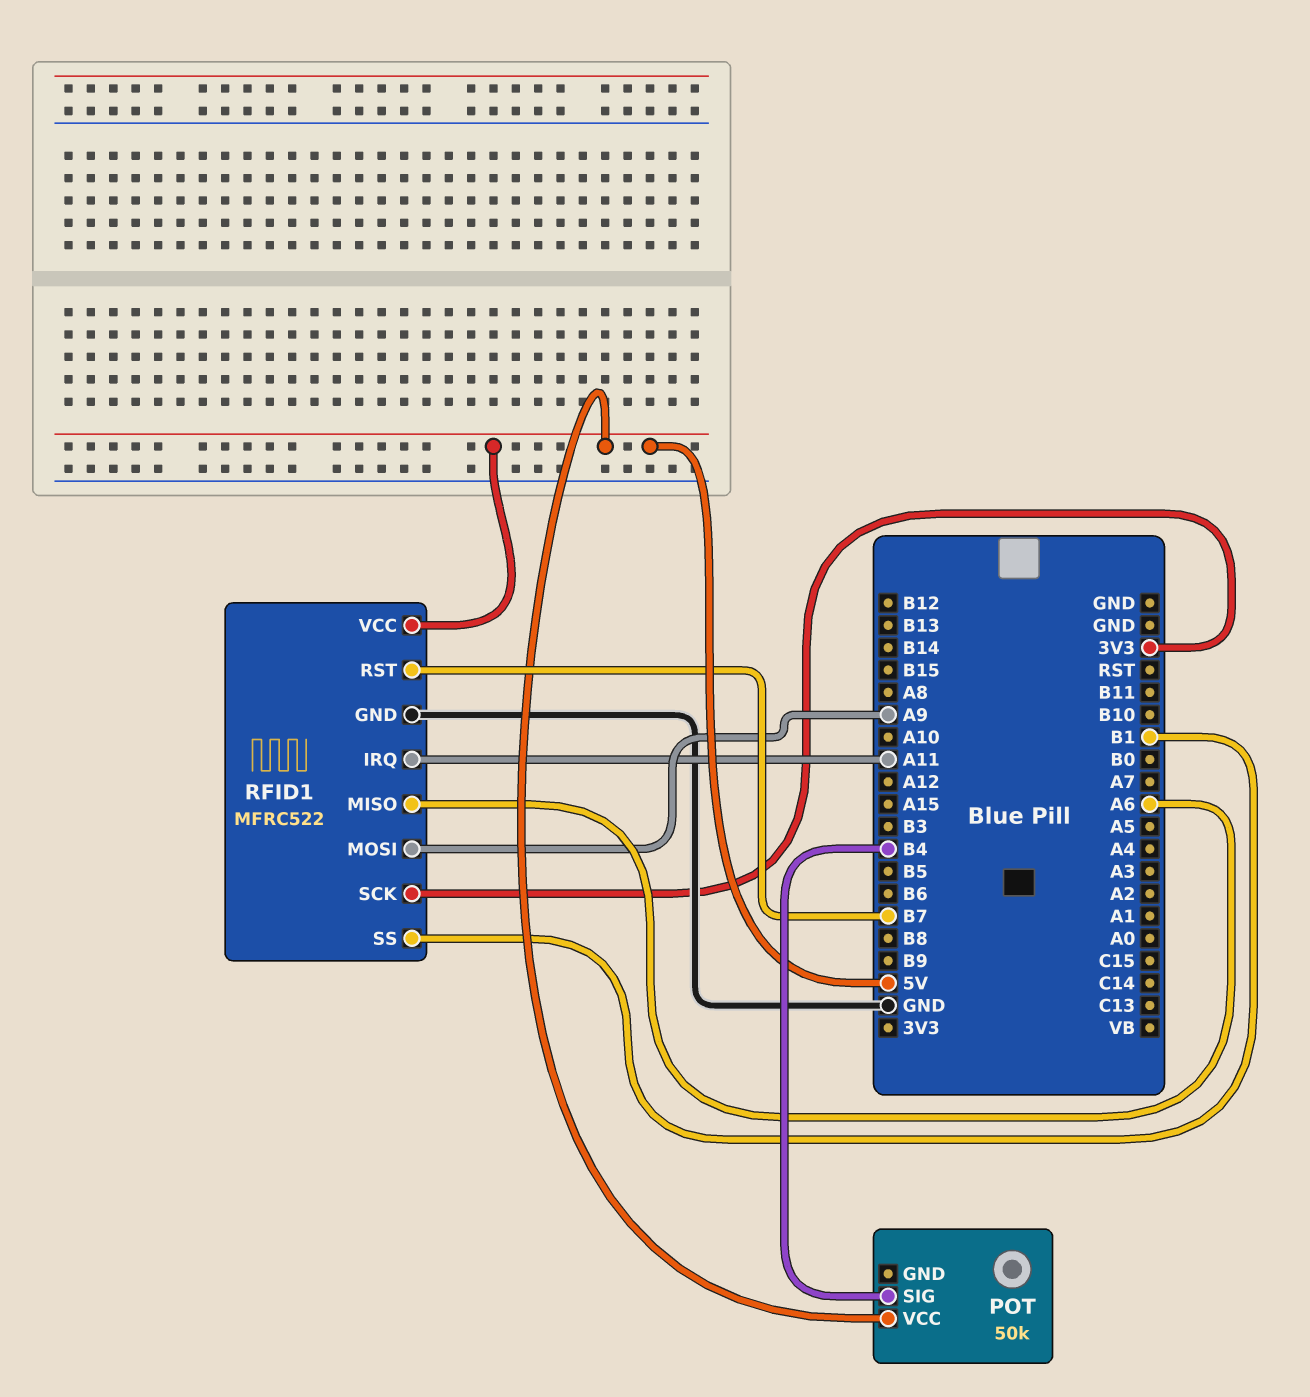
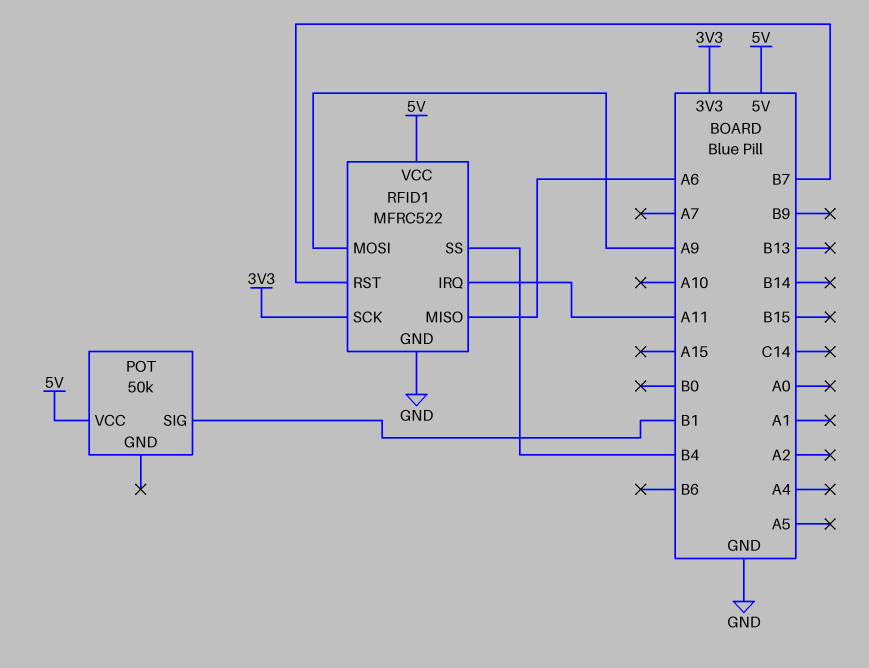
POT pin SIG: B4 -> B1
RFID1 pin SS: B1 -> B4

